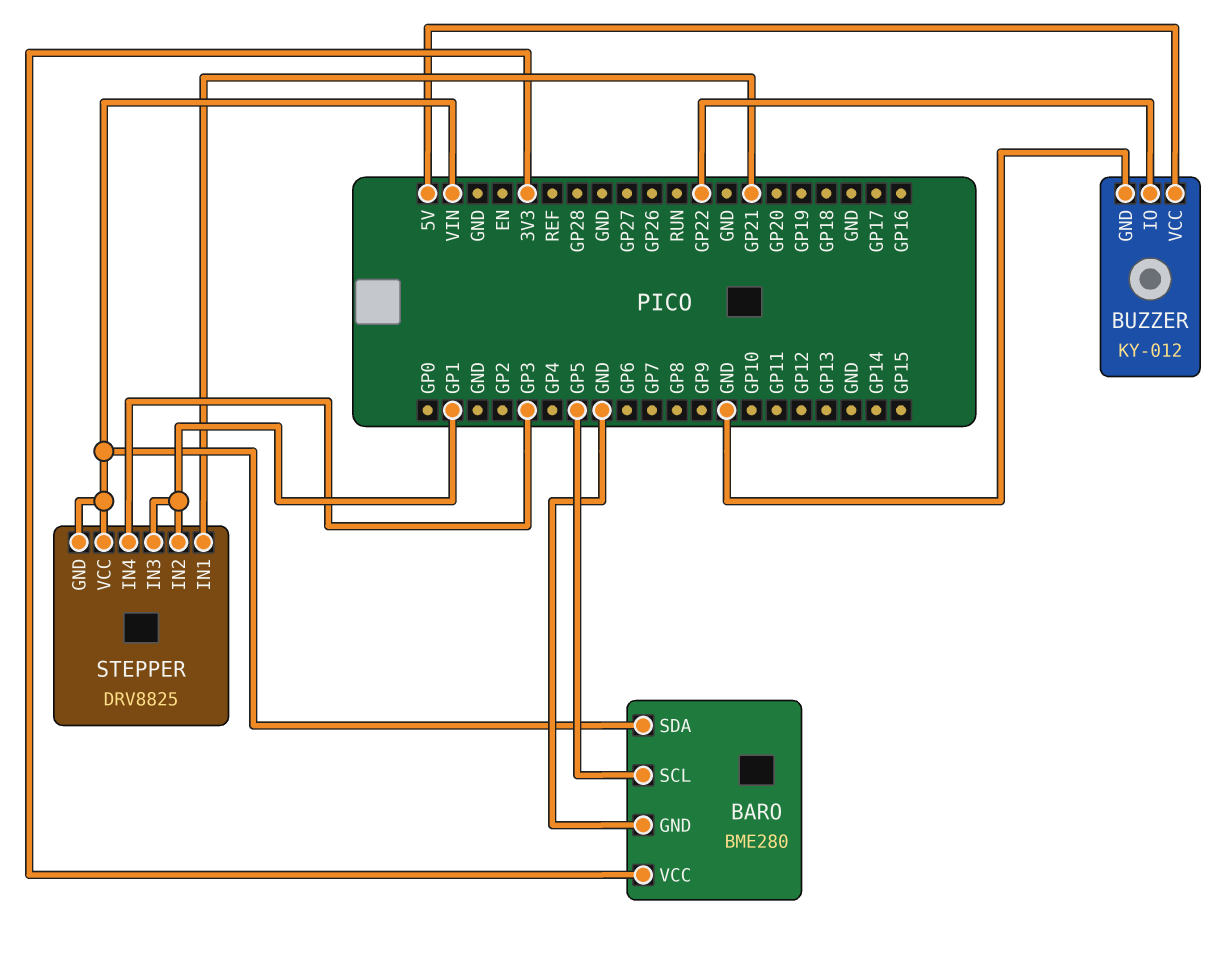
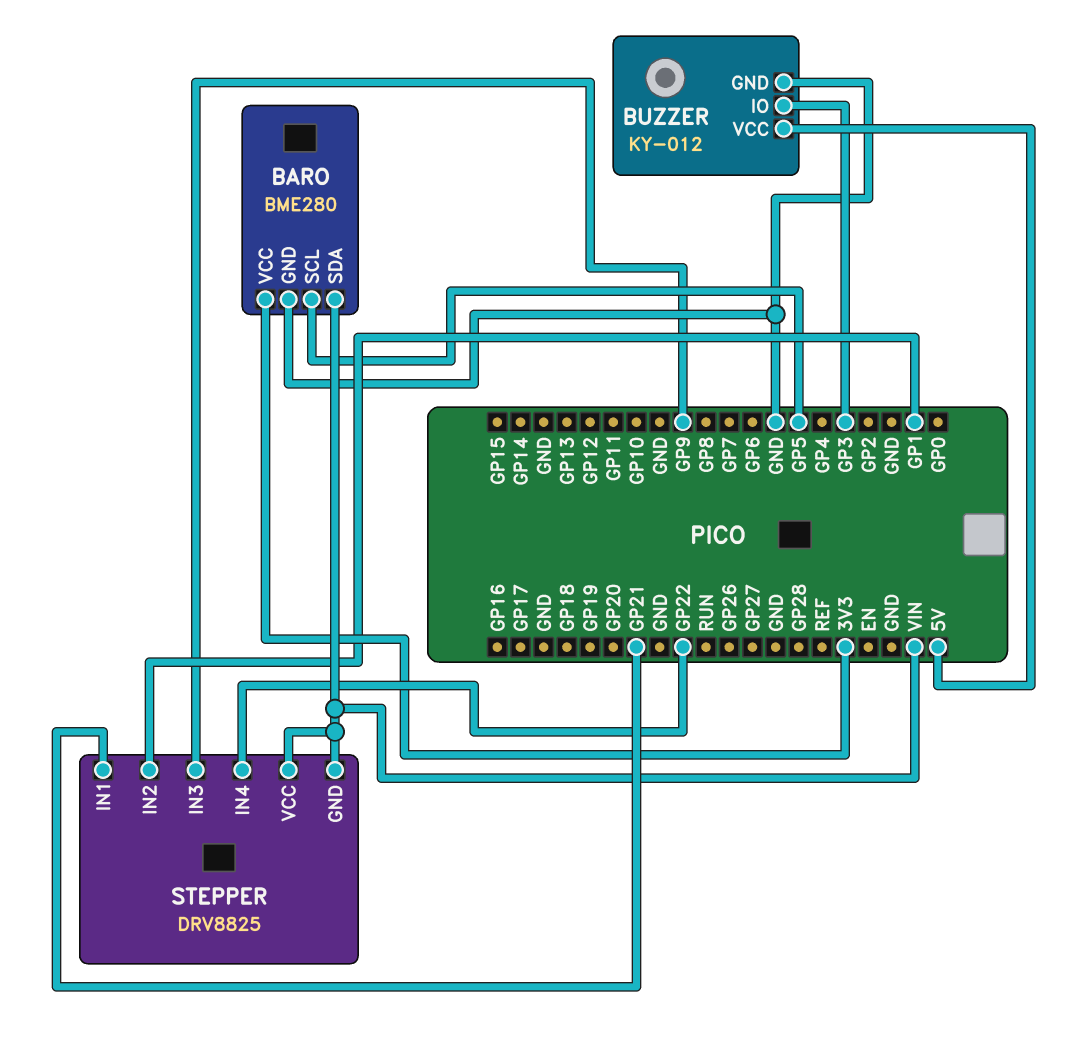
BUZZER pin IO: GP22 -> GP3
STEPPER pin IN3: GP1 -> GP9
STEPPER pin IN4: GP3 -> GP22

